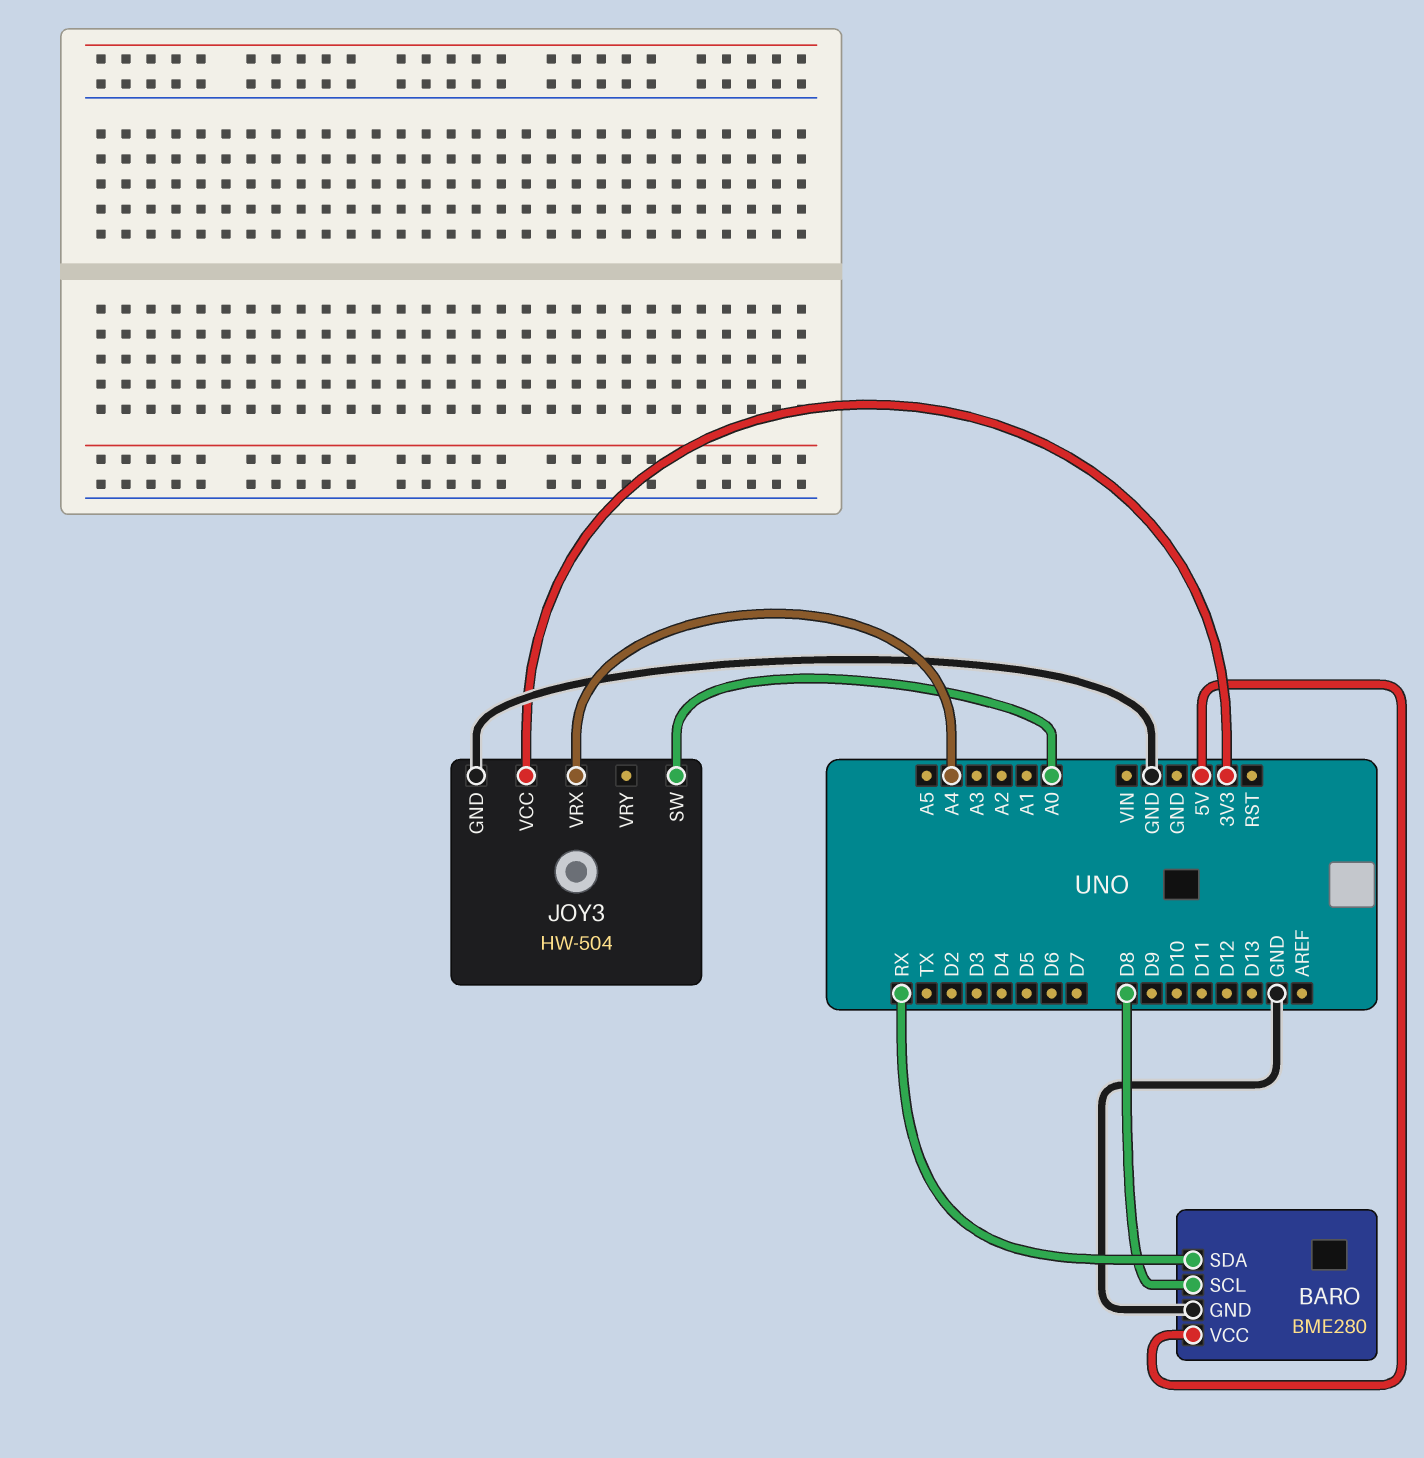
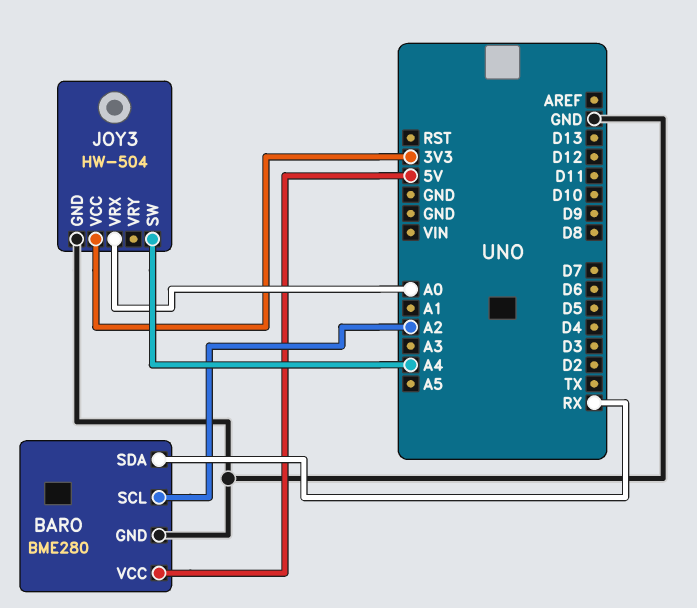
BARO pin SCL: D8 -> A2
JOY3 pin SW: A0 -> A4
JOY3 pin VRX: A4 -> A0

